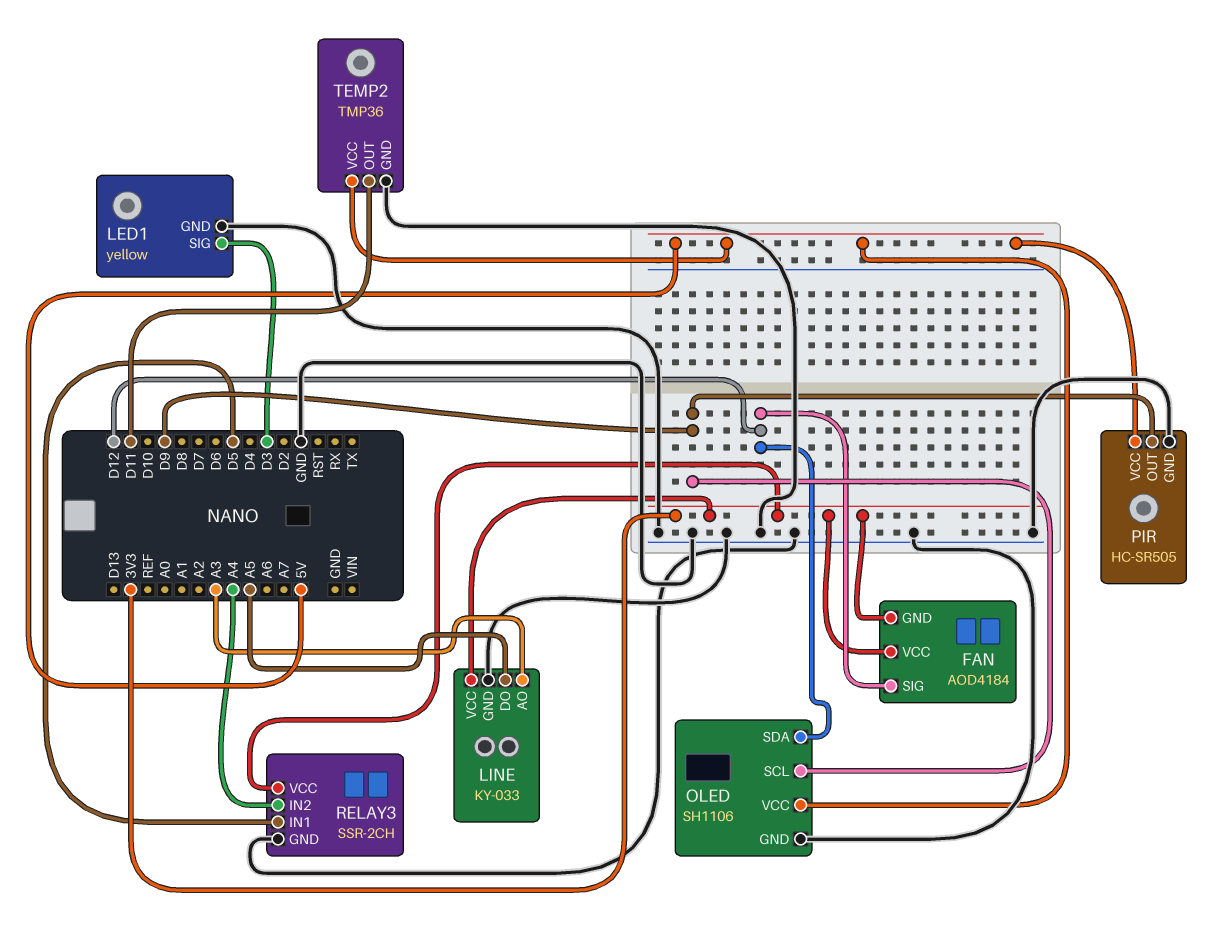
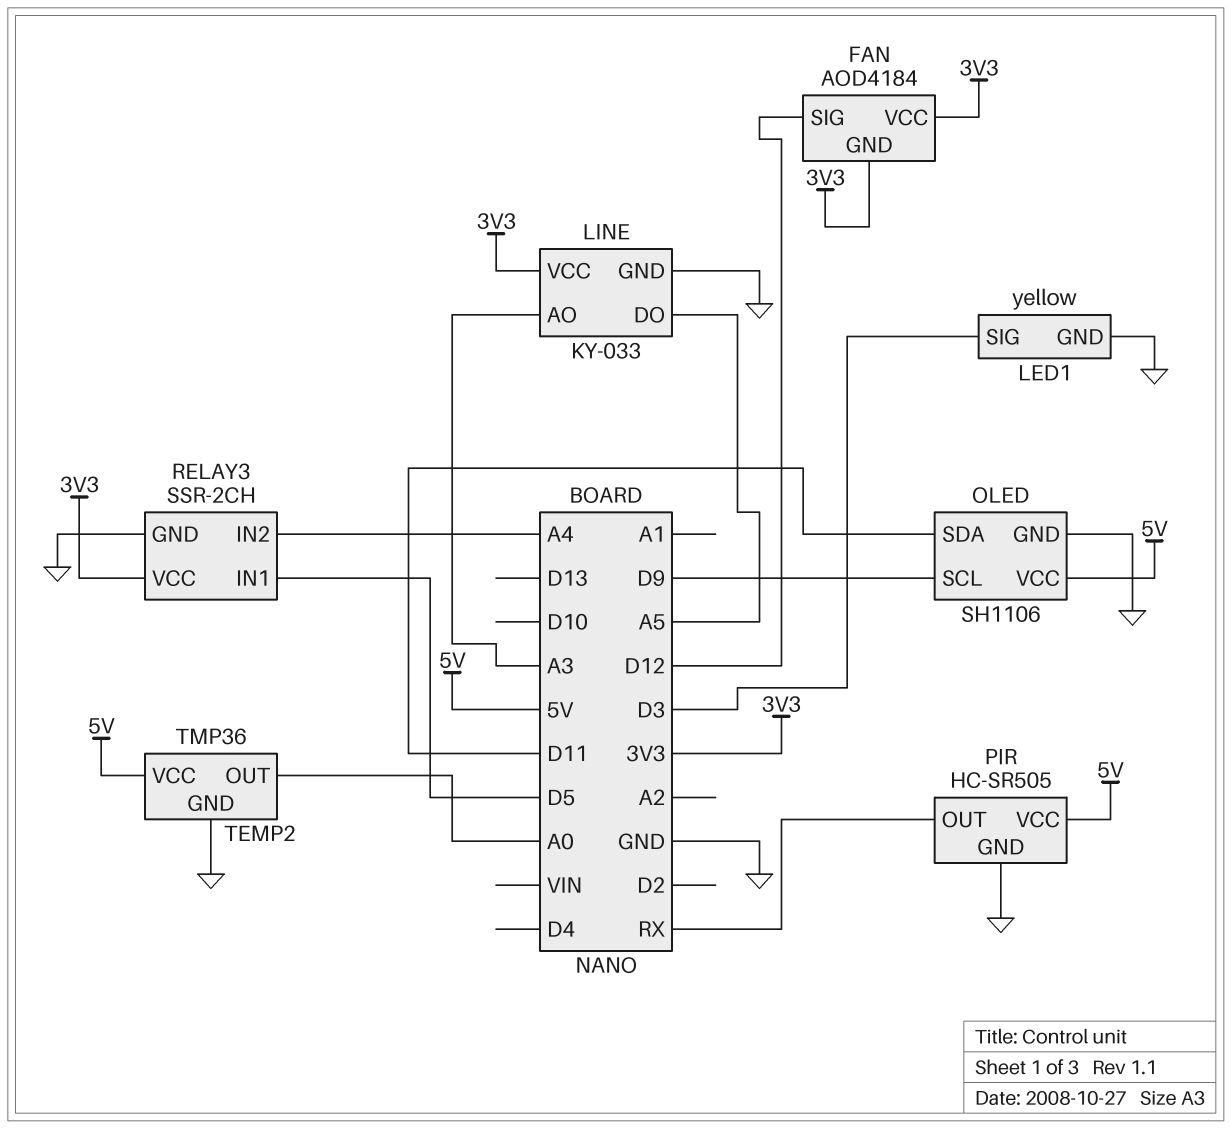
OLED pin SDA: D12 -> D11
PIR pin OUT: D9 -> RX
TEMP2 pin OUT: D11 -> A0

